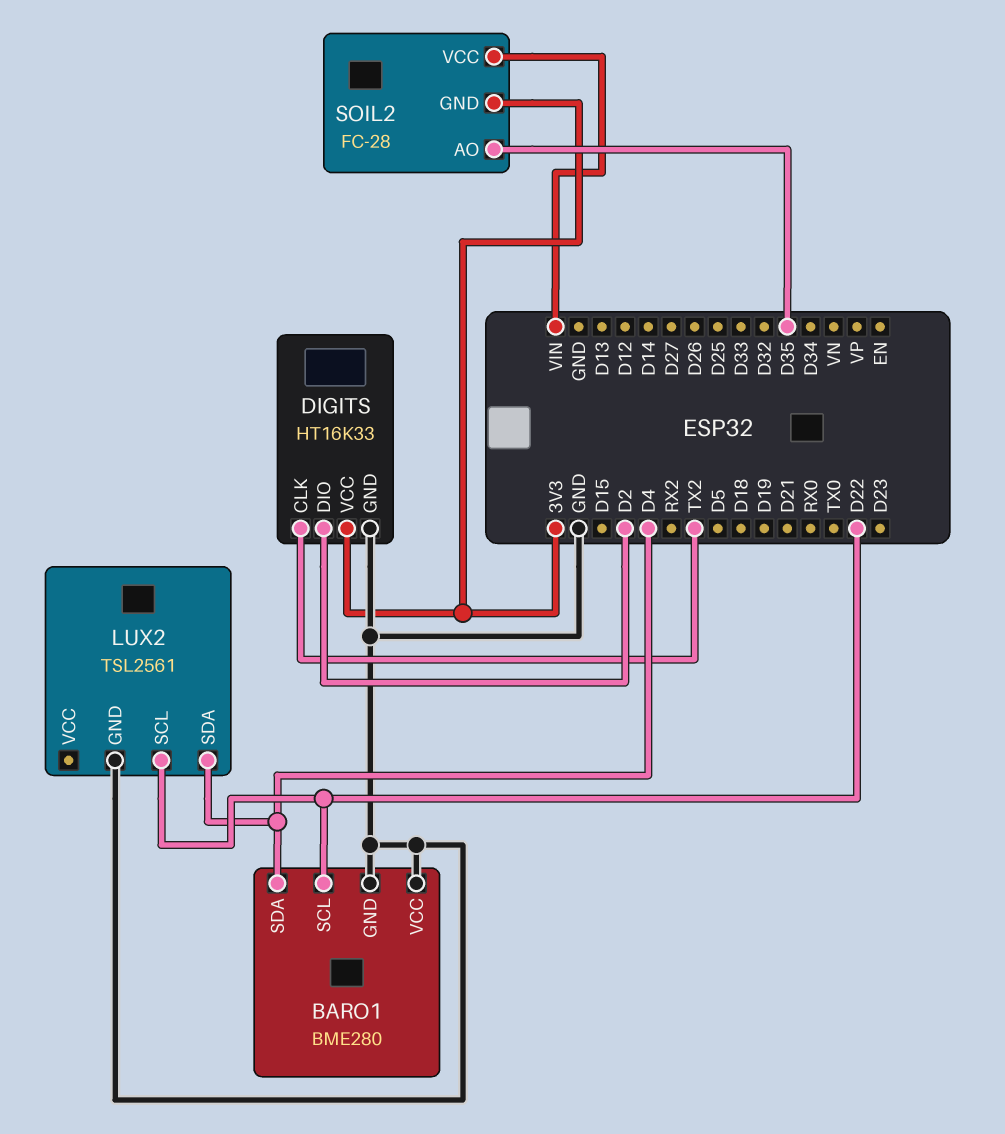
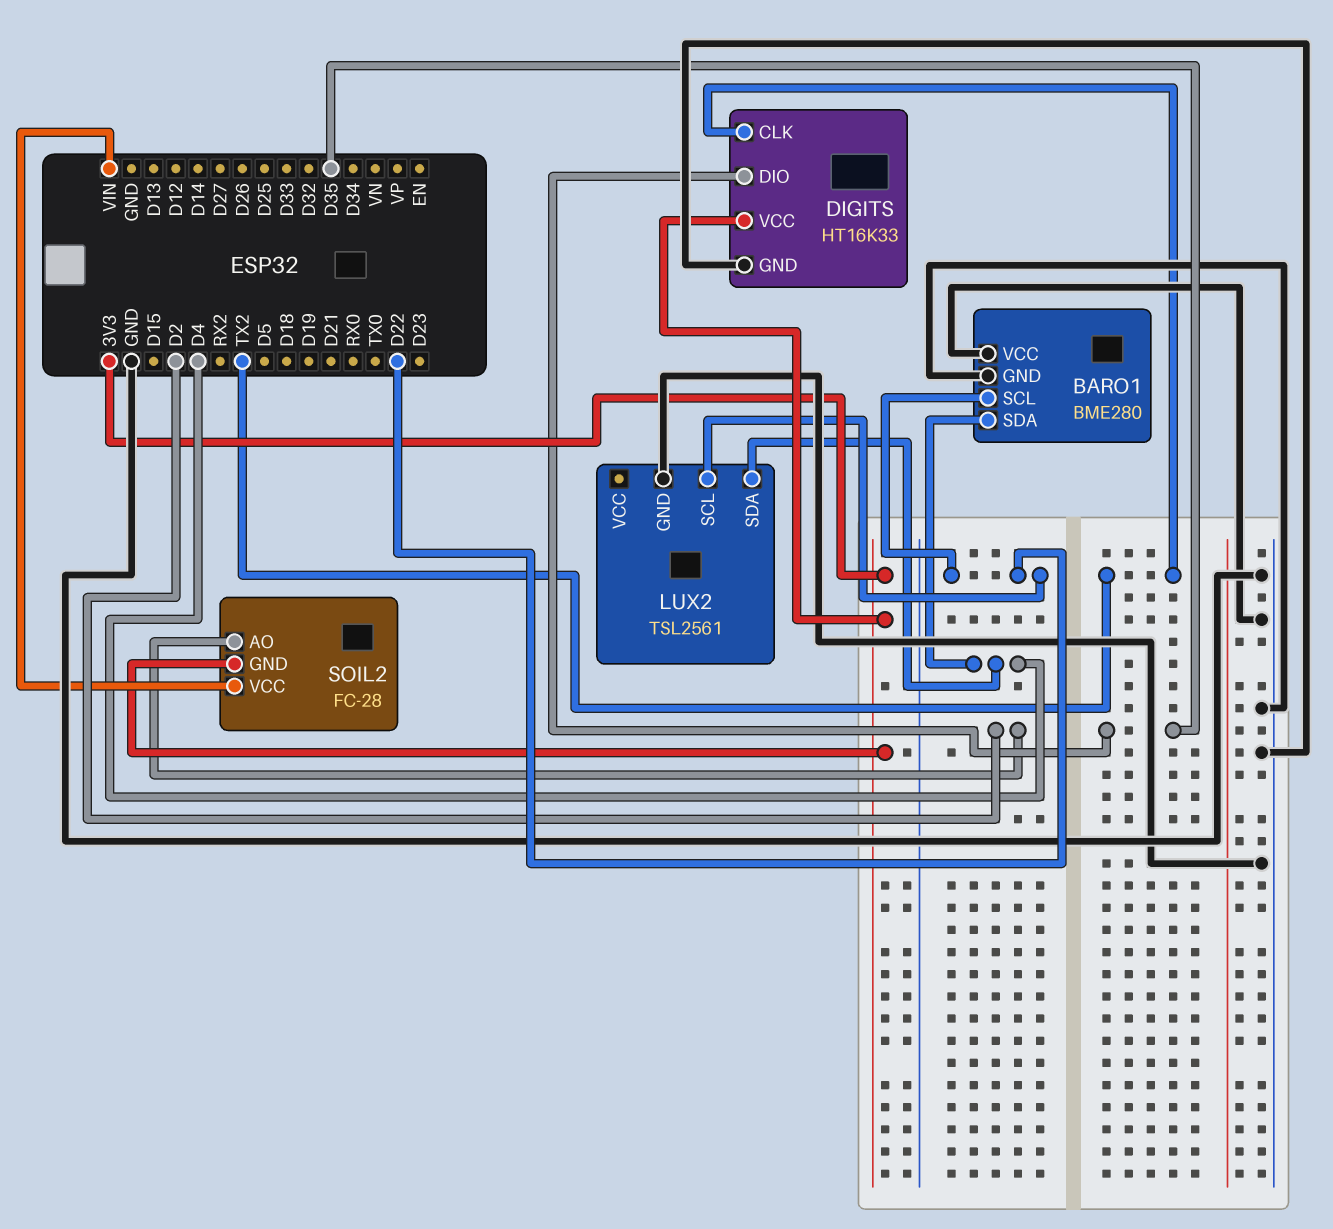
DIGITS pin DIO: D2 -> D35
SOIL2 pin AO: D35 -> D2

